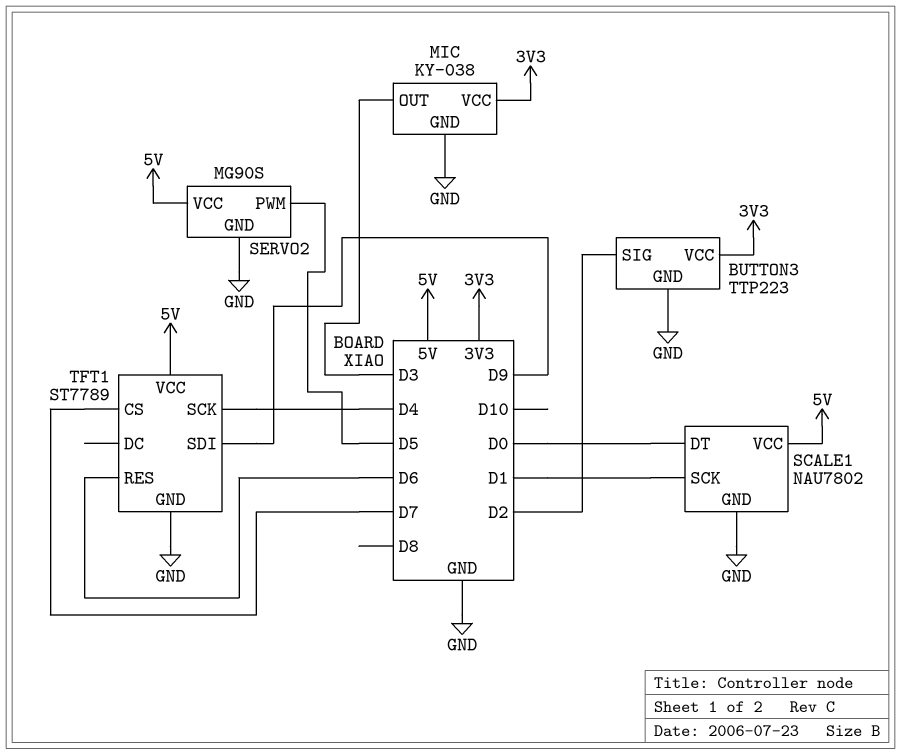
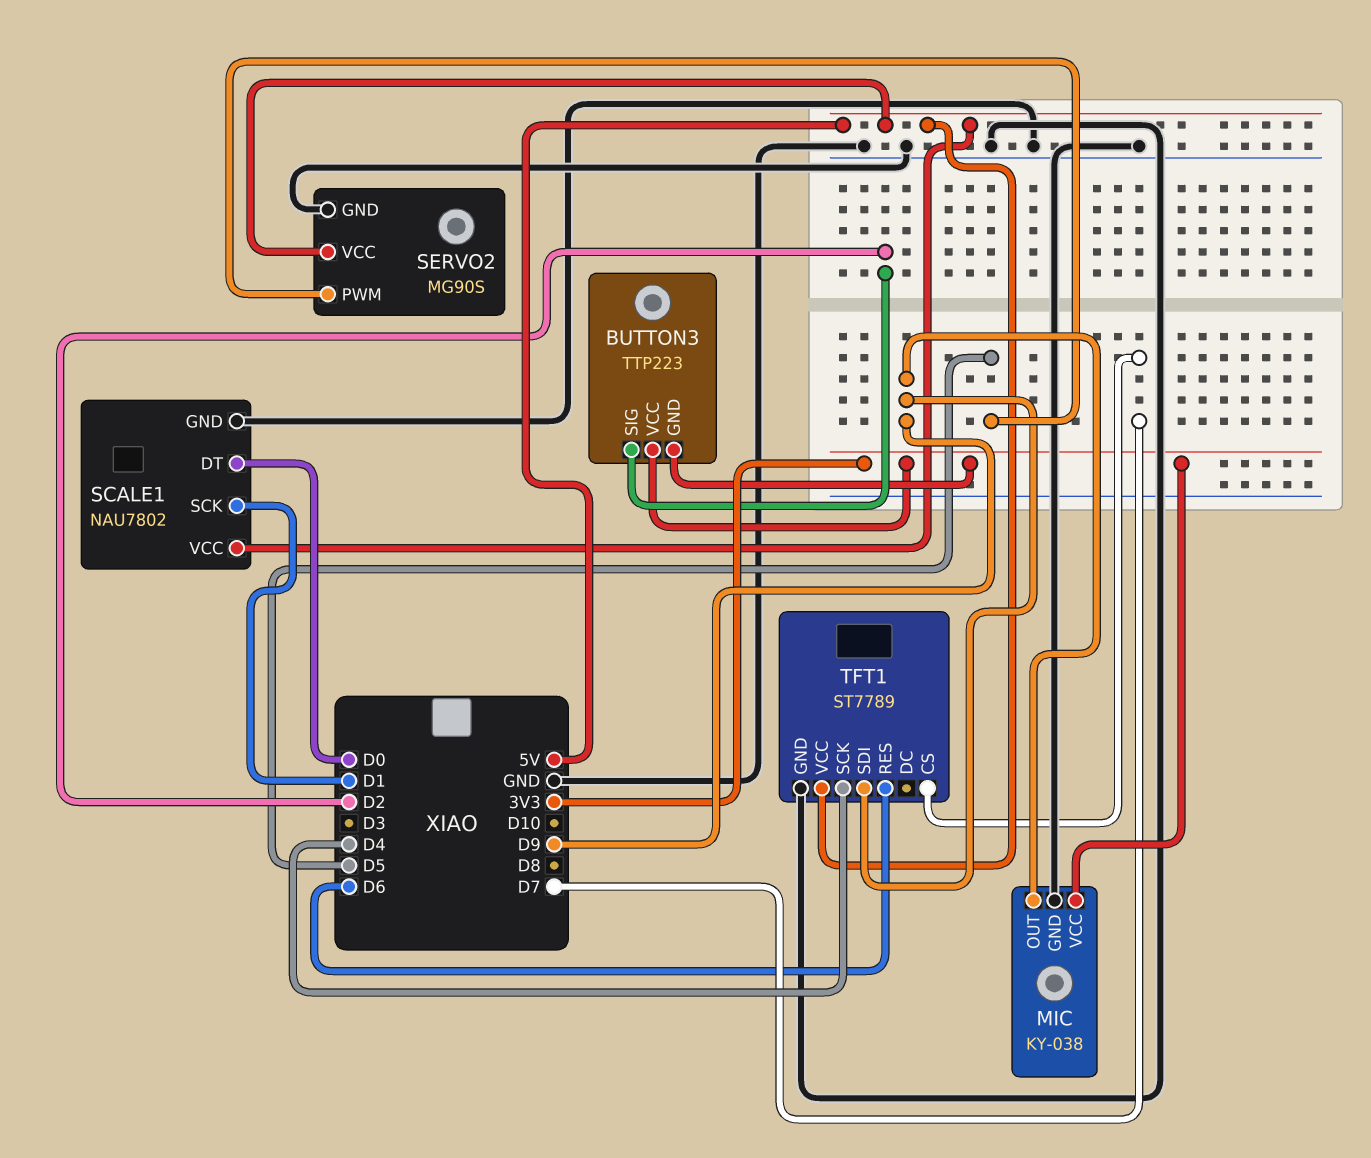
BUTTON3 pin GND: GND -> 3V3
MIC pin OUT: D3 -> D9

